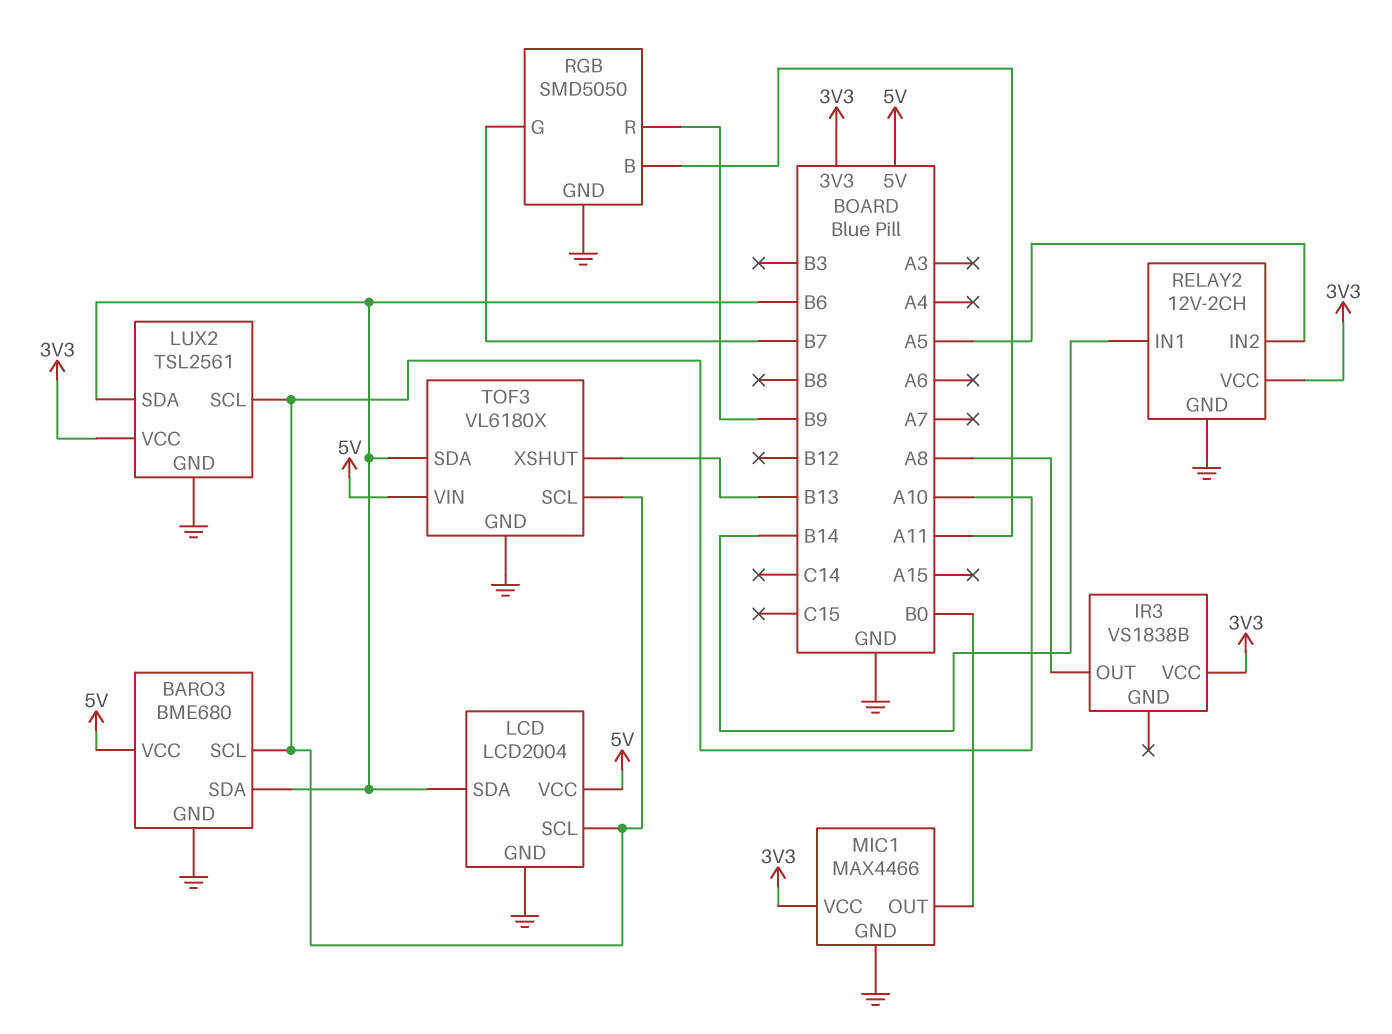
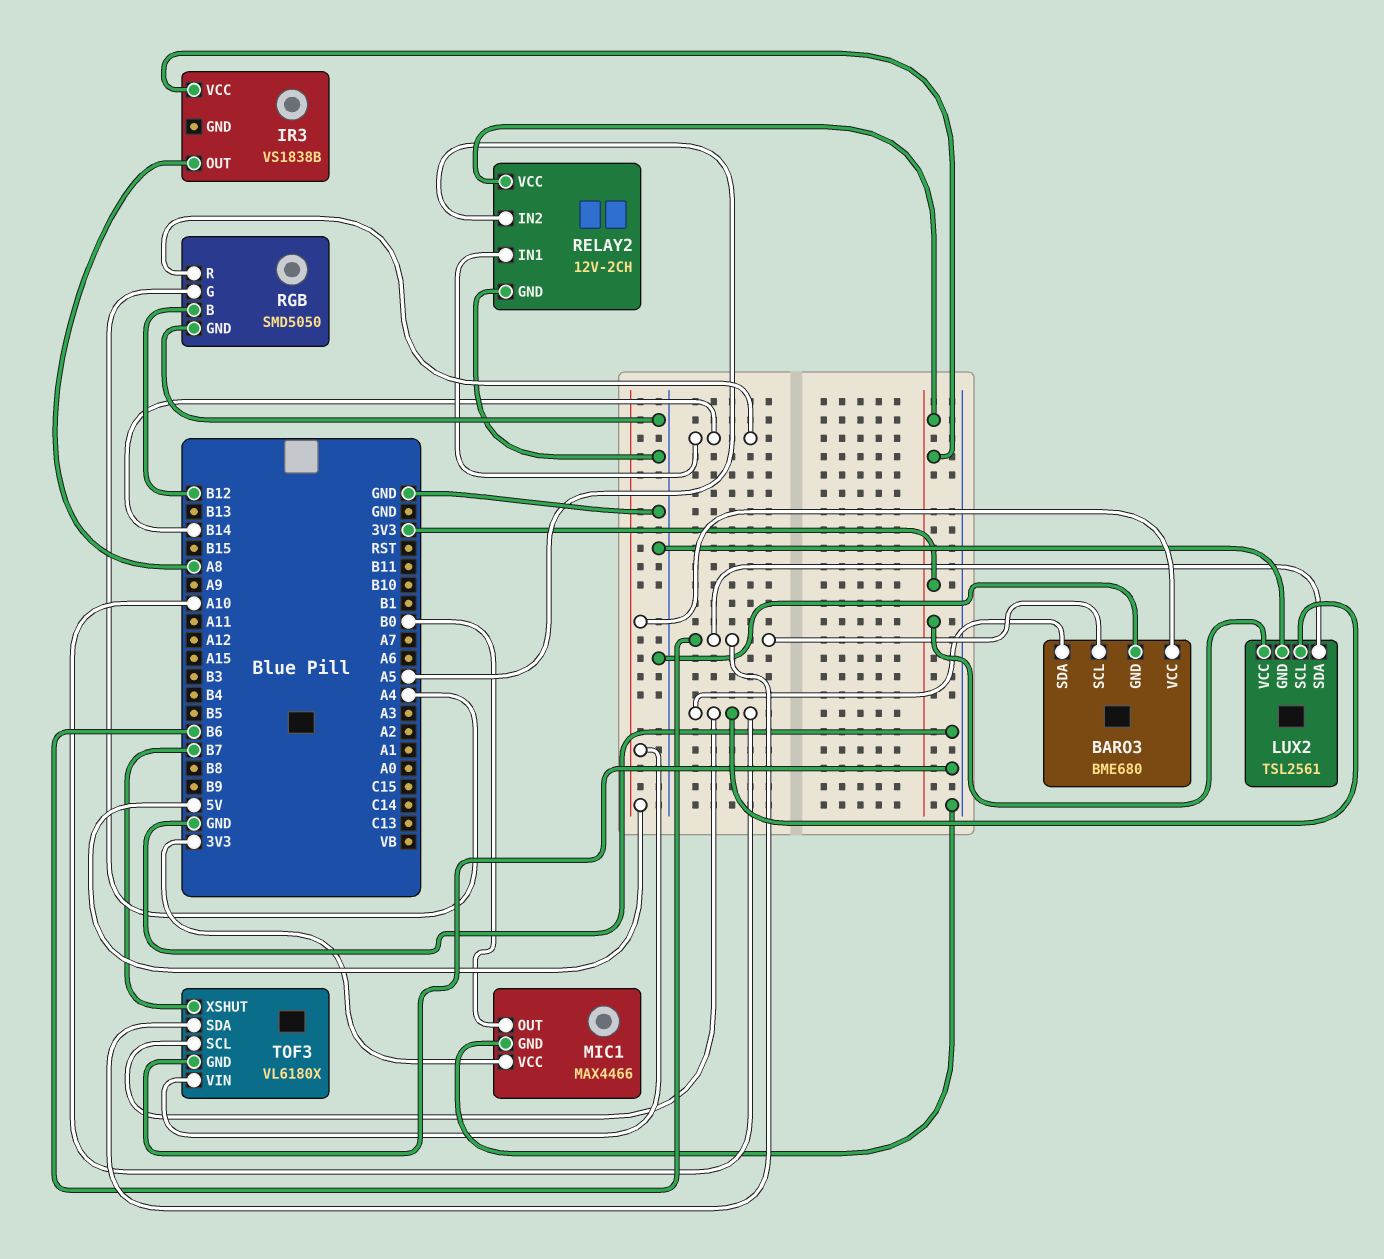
BARO3 pin SCL: A10 -> B6
BARO3 pin SDA: B6 -> A10
LCD: LCD2004 -> none
LCD pin GND: GND -> none
LCD pin SCL: A10 -> none
LCD pin SDA: B6 -> none
LCD pin VCC: 5V -> none
RGB pin B: A11 -> B12
RGB pin G: B7 -> A4
RGB pin R: B9 -> B14
TOF3 pin XSHUT: B13 -> B7

